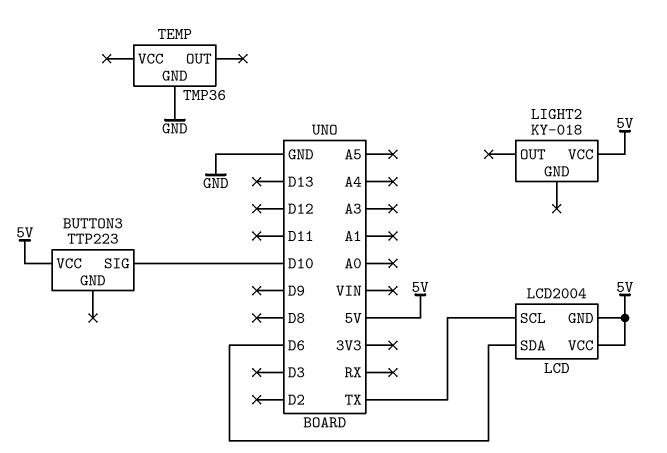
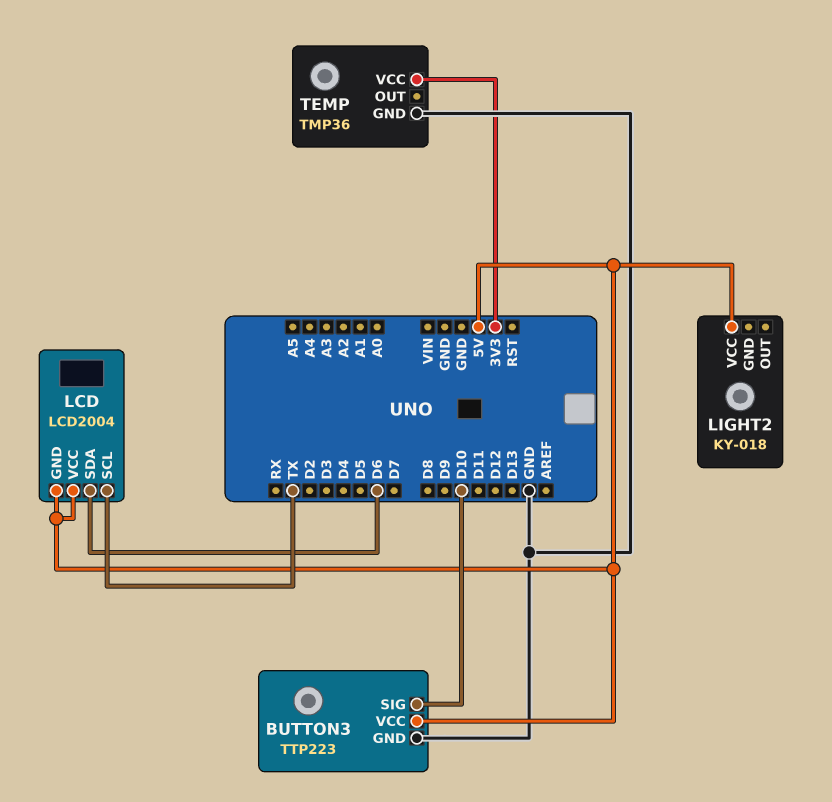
BUTTON3 pin GND: none -> GND
TEMP pin VCC: none -> 3V3

